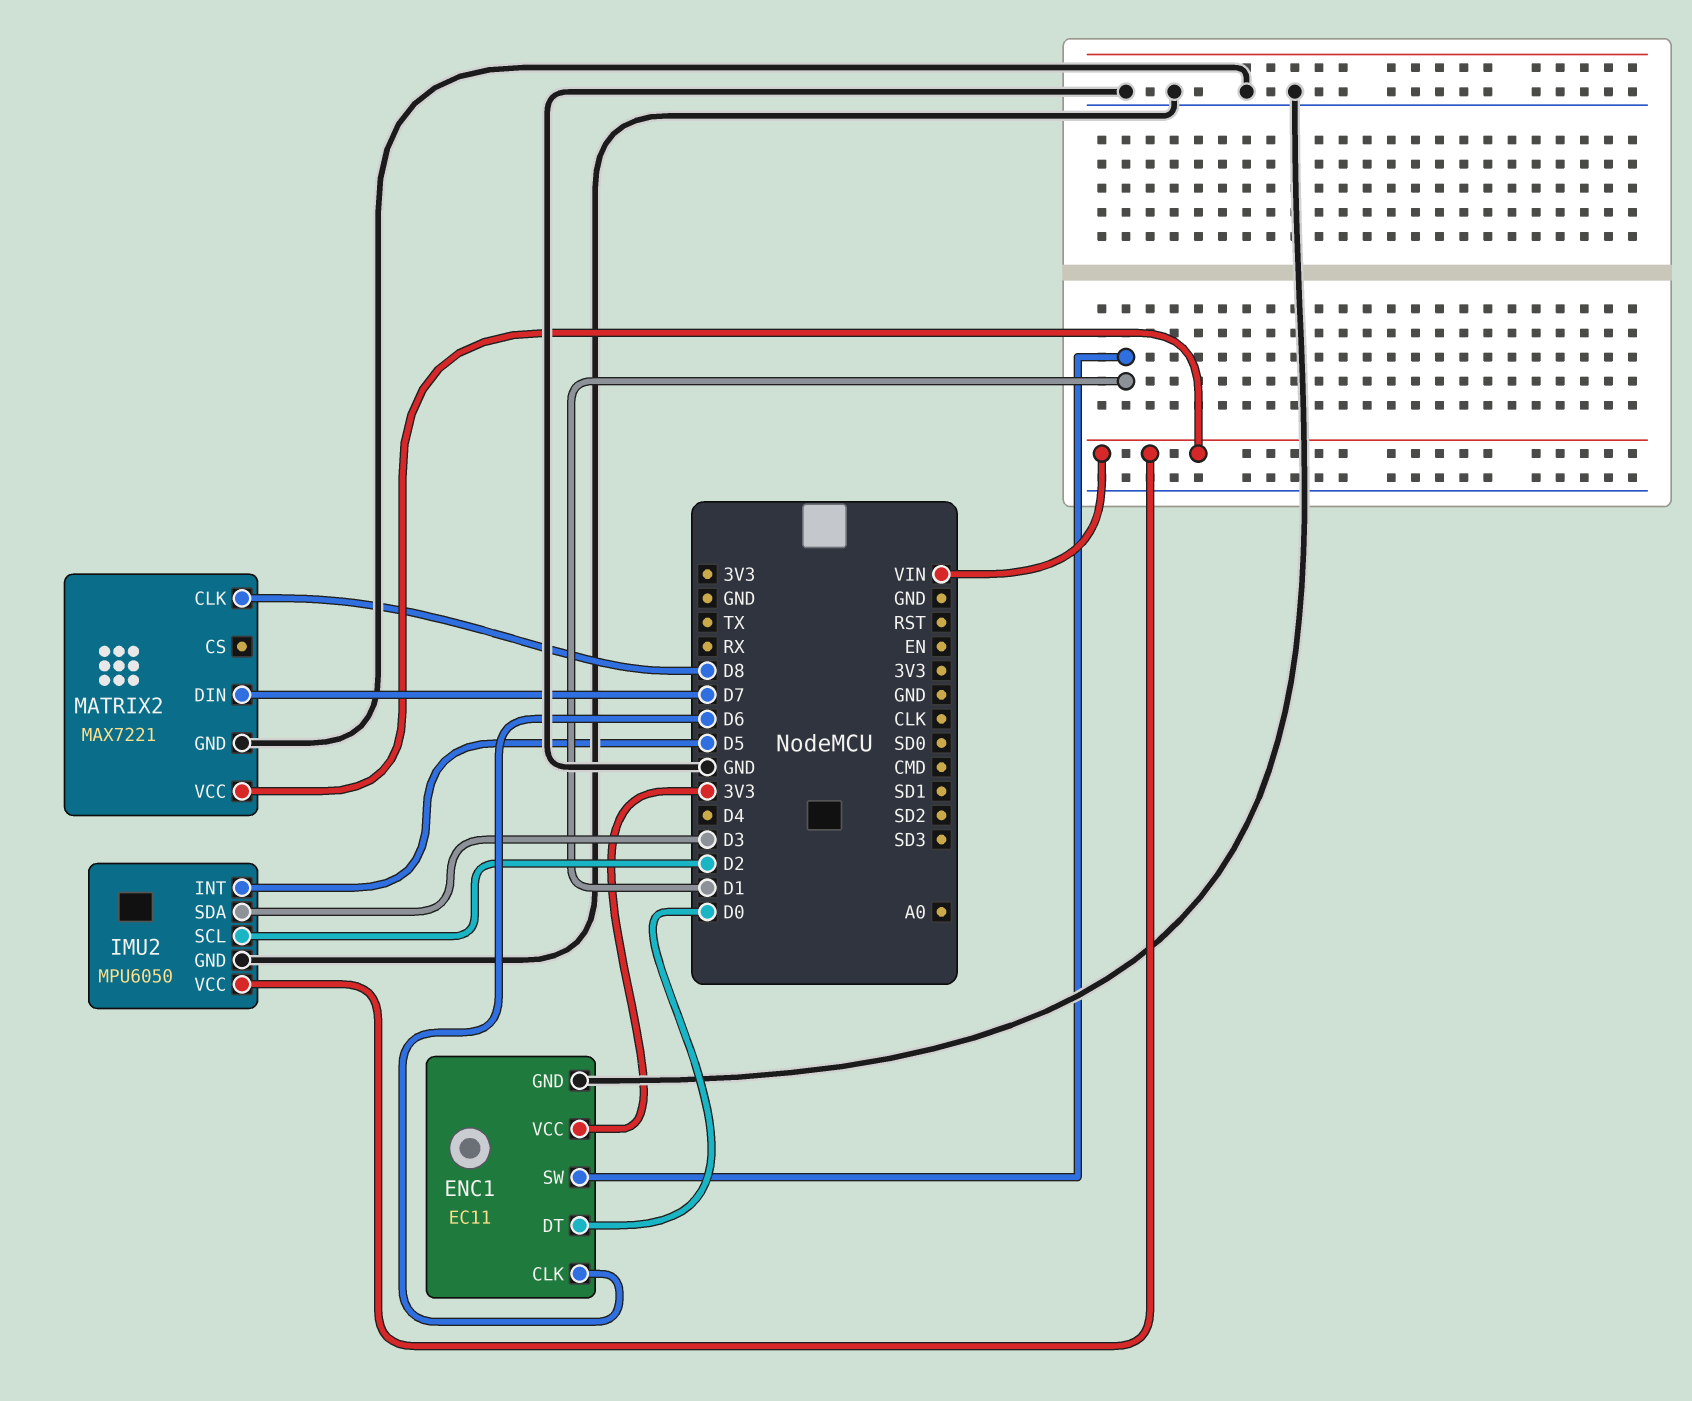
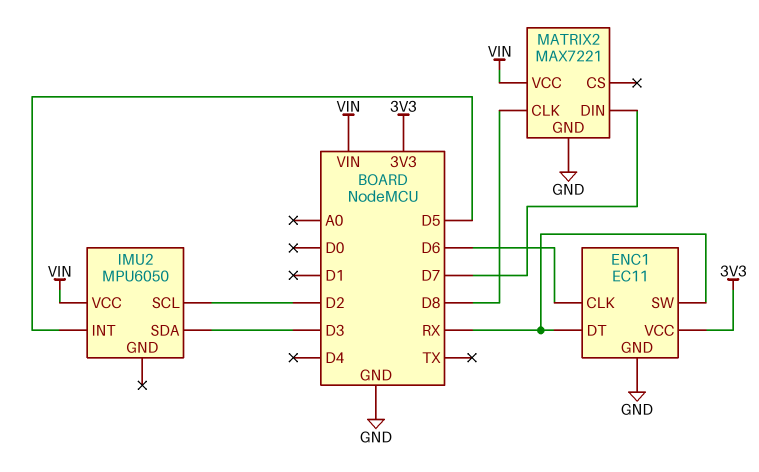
ENC1 pin DT: D0 -> RX
ENC1 pin SW: D1 -> RX
IMU2 pin GND: GND -> none

